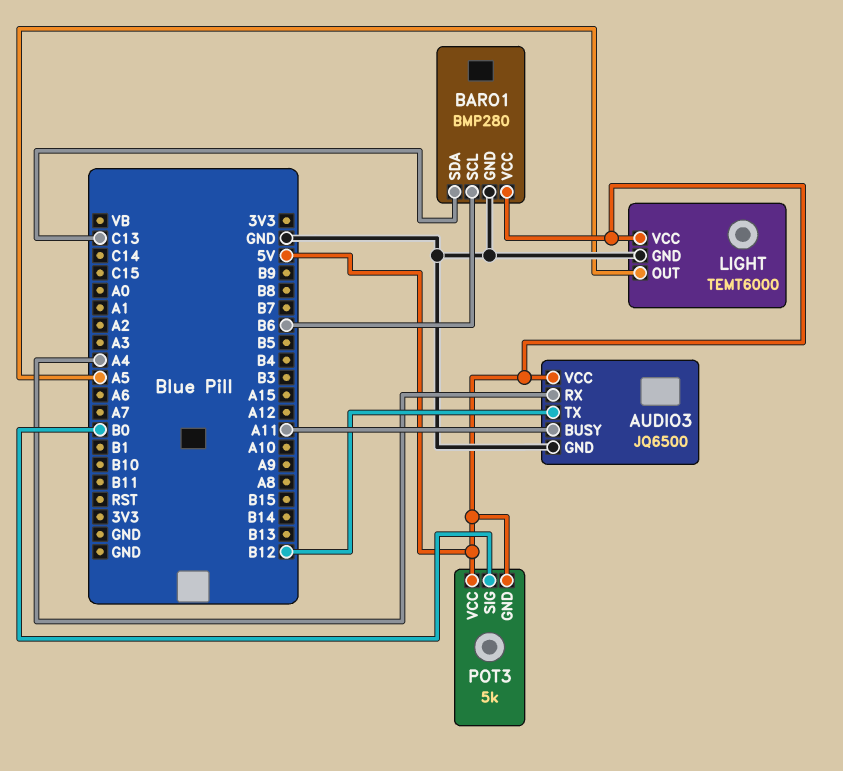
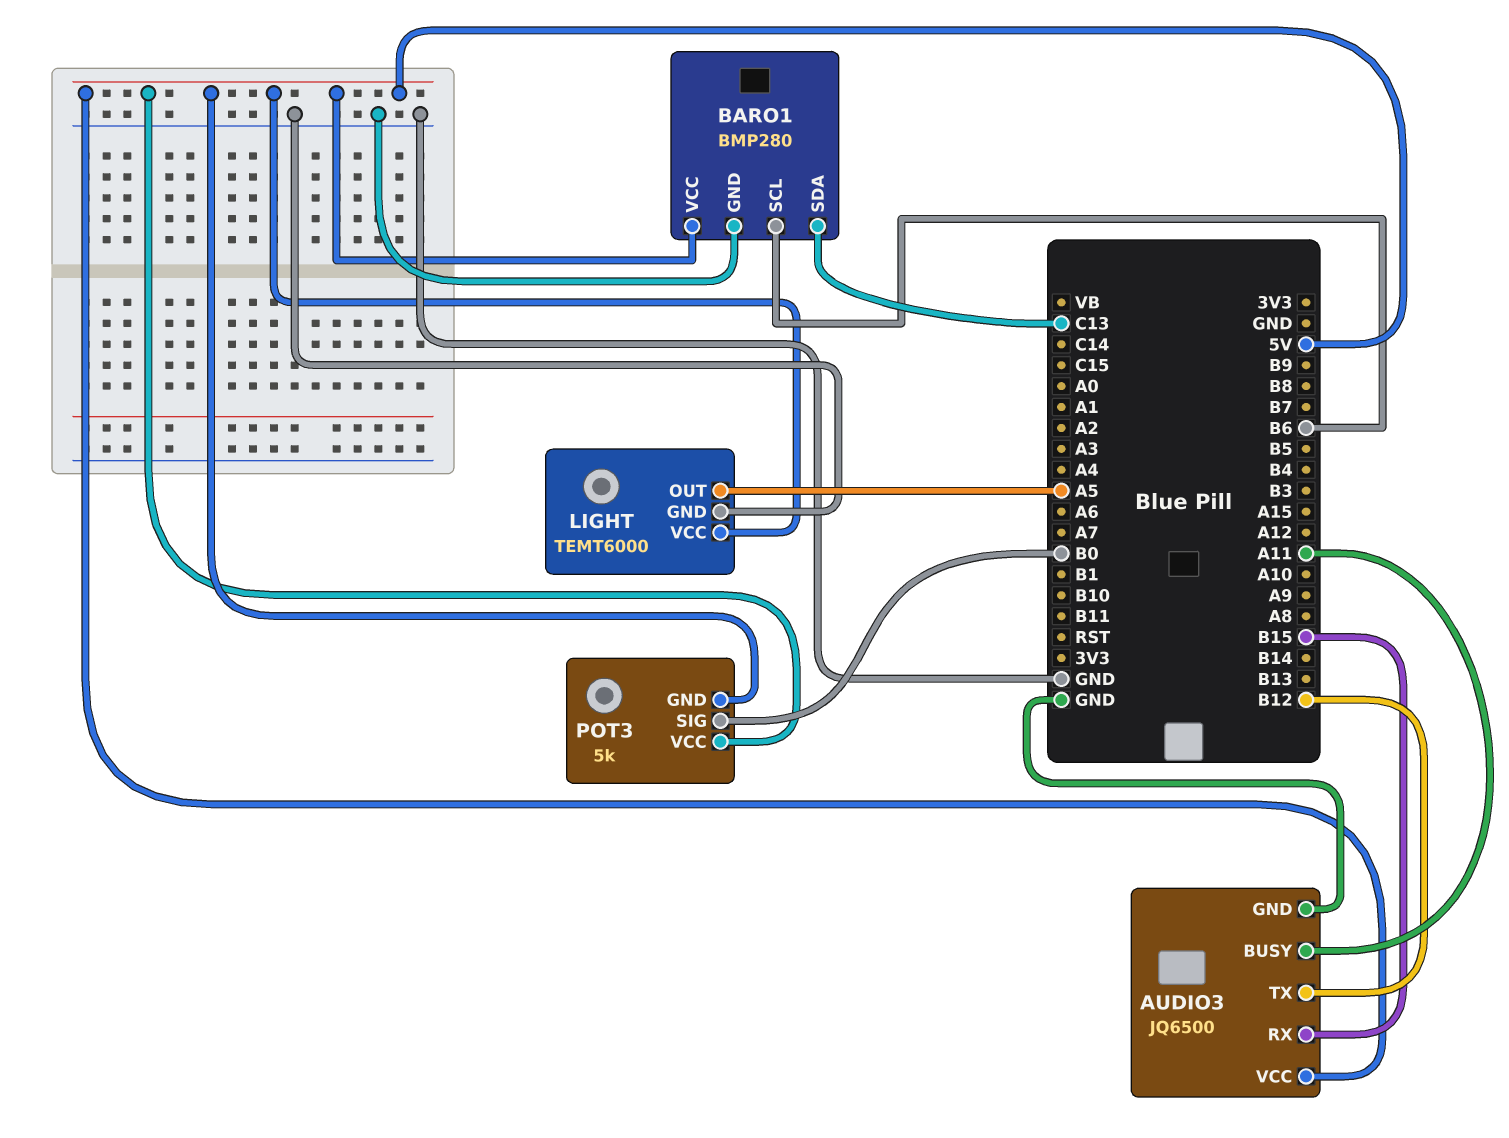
AUDIO3 pin RX: A4 -> B15

